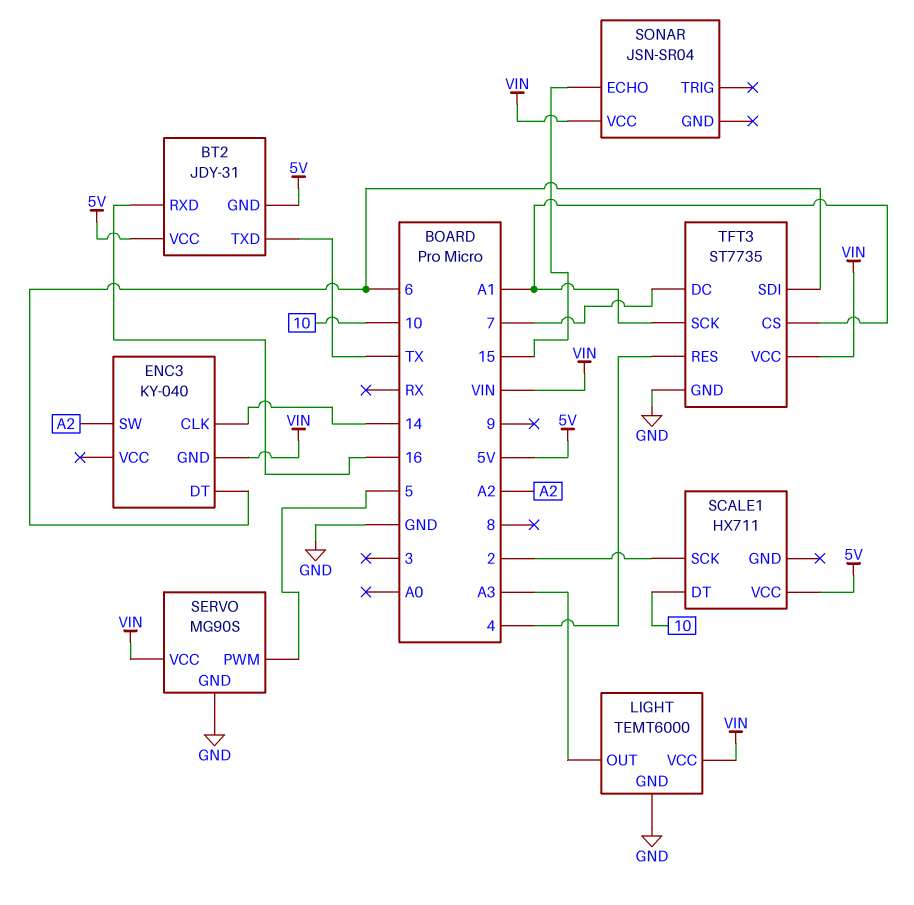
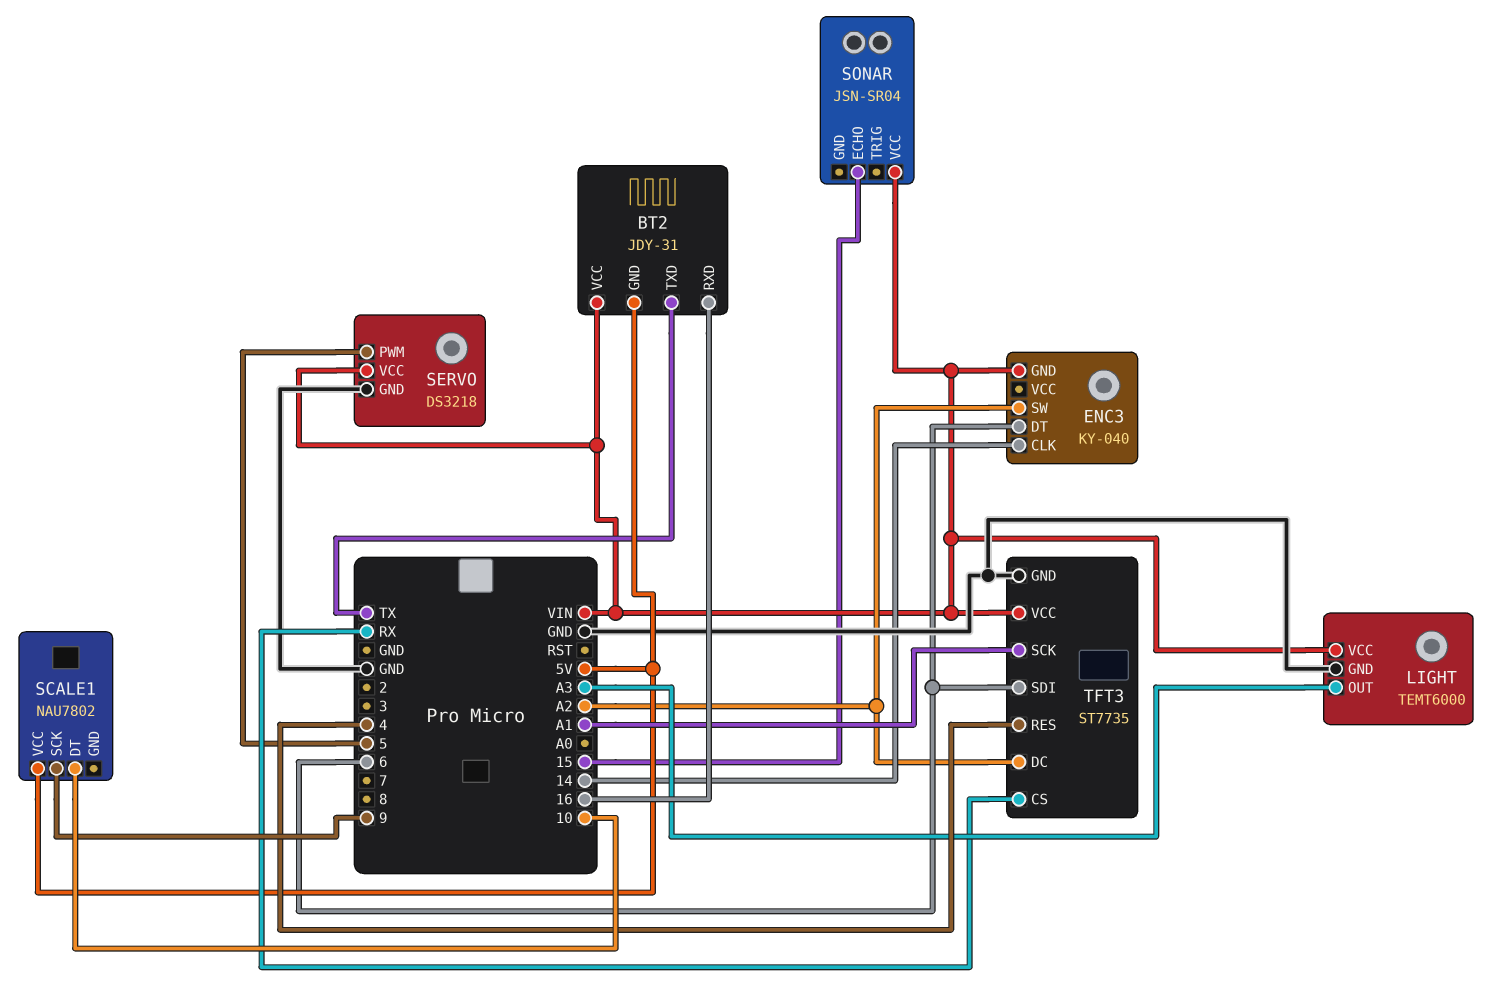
BT2 pin VCC: 5V -> VIN
SCALE1: HX711 -> NAU7802
SCALE1 pin SCK: 2 -> 9
SERVO: MG90S -> DS3218
TFT3 pin CS: A1 -> RX
TFT3 pin DC: 7 -> A2

